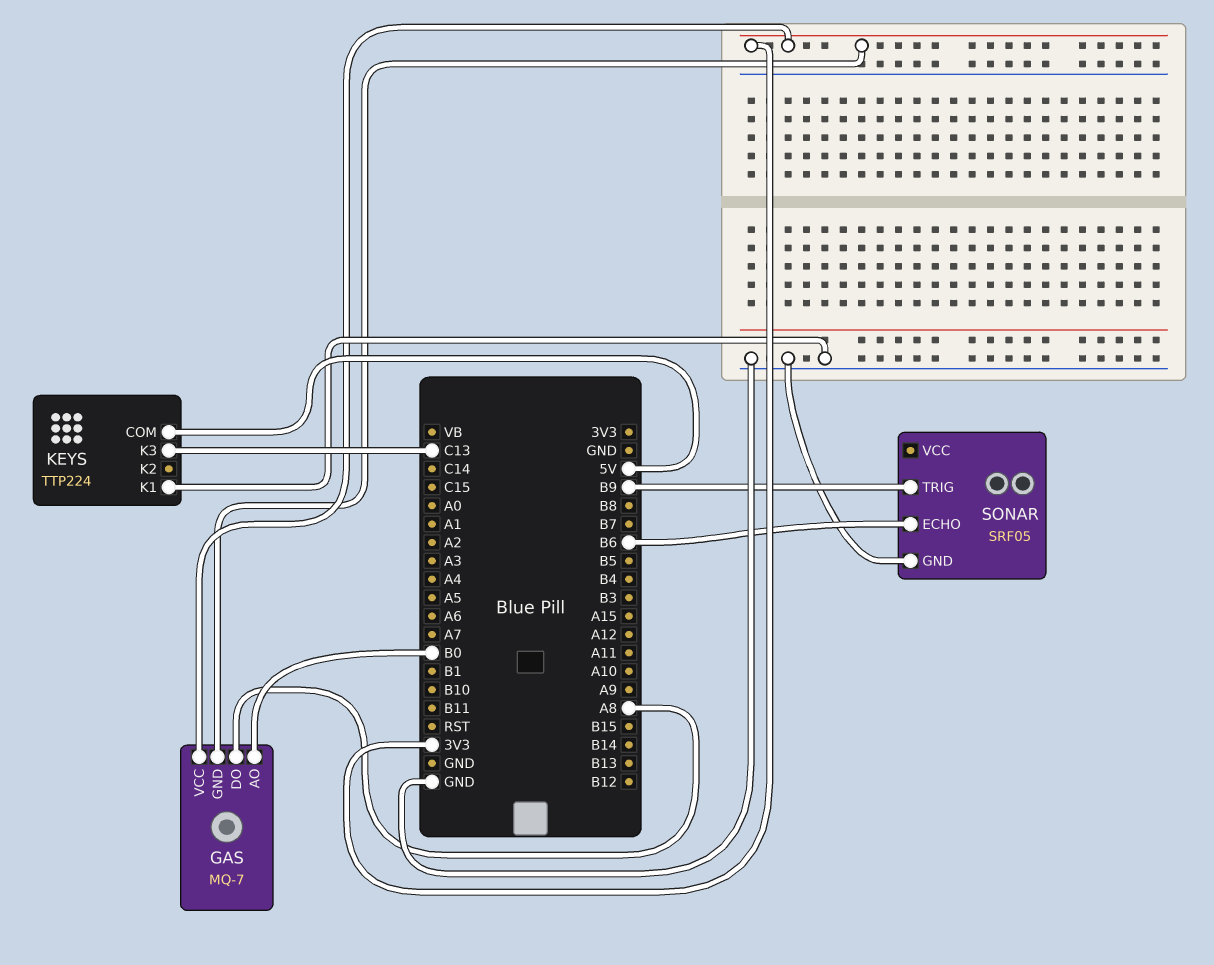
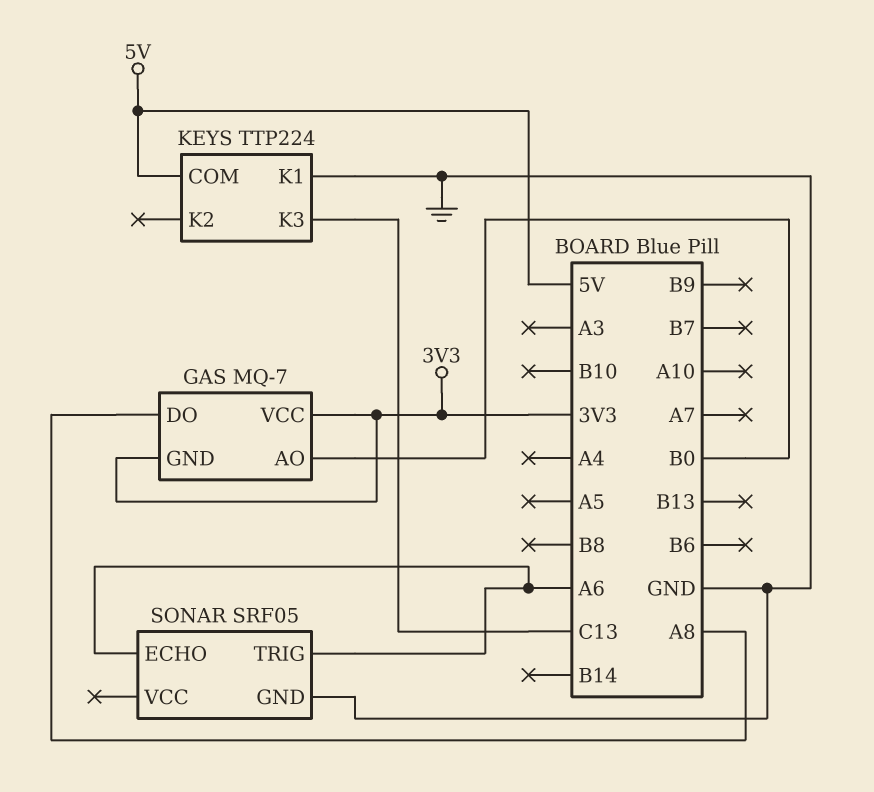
SONAR pin ECHO: B6 -> A6
SONAR pin TRIG: B9 -> A6

